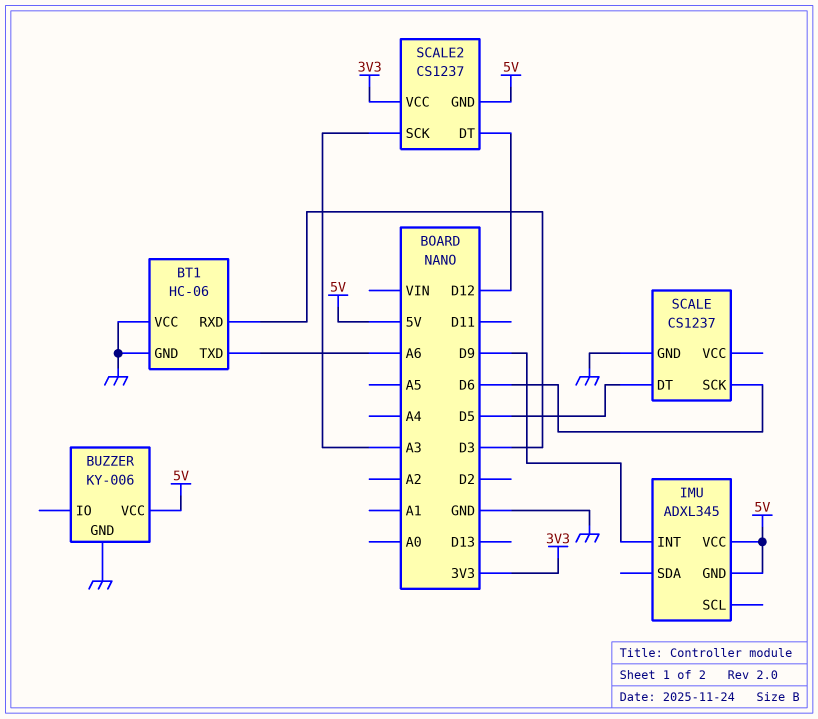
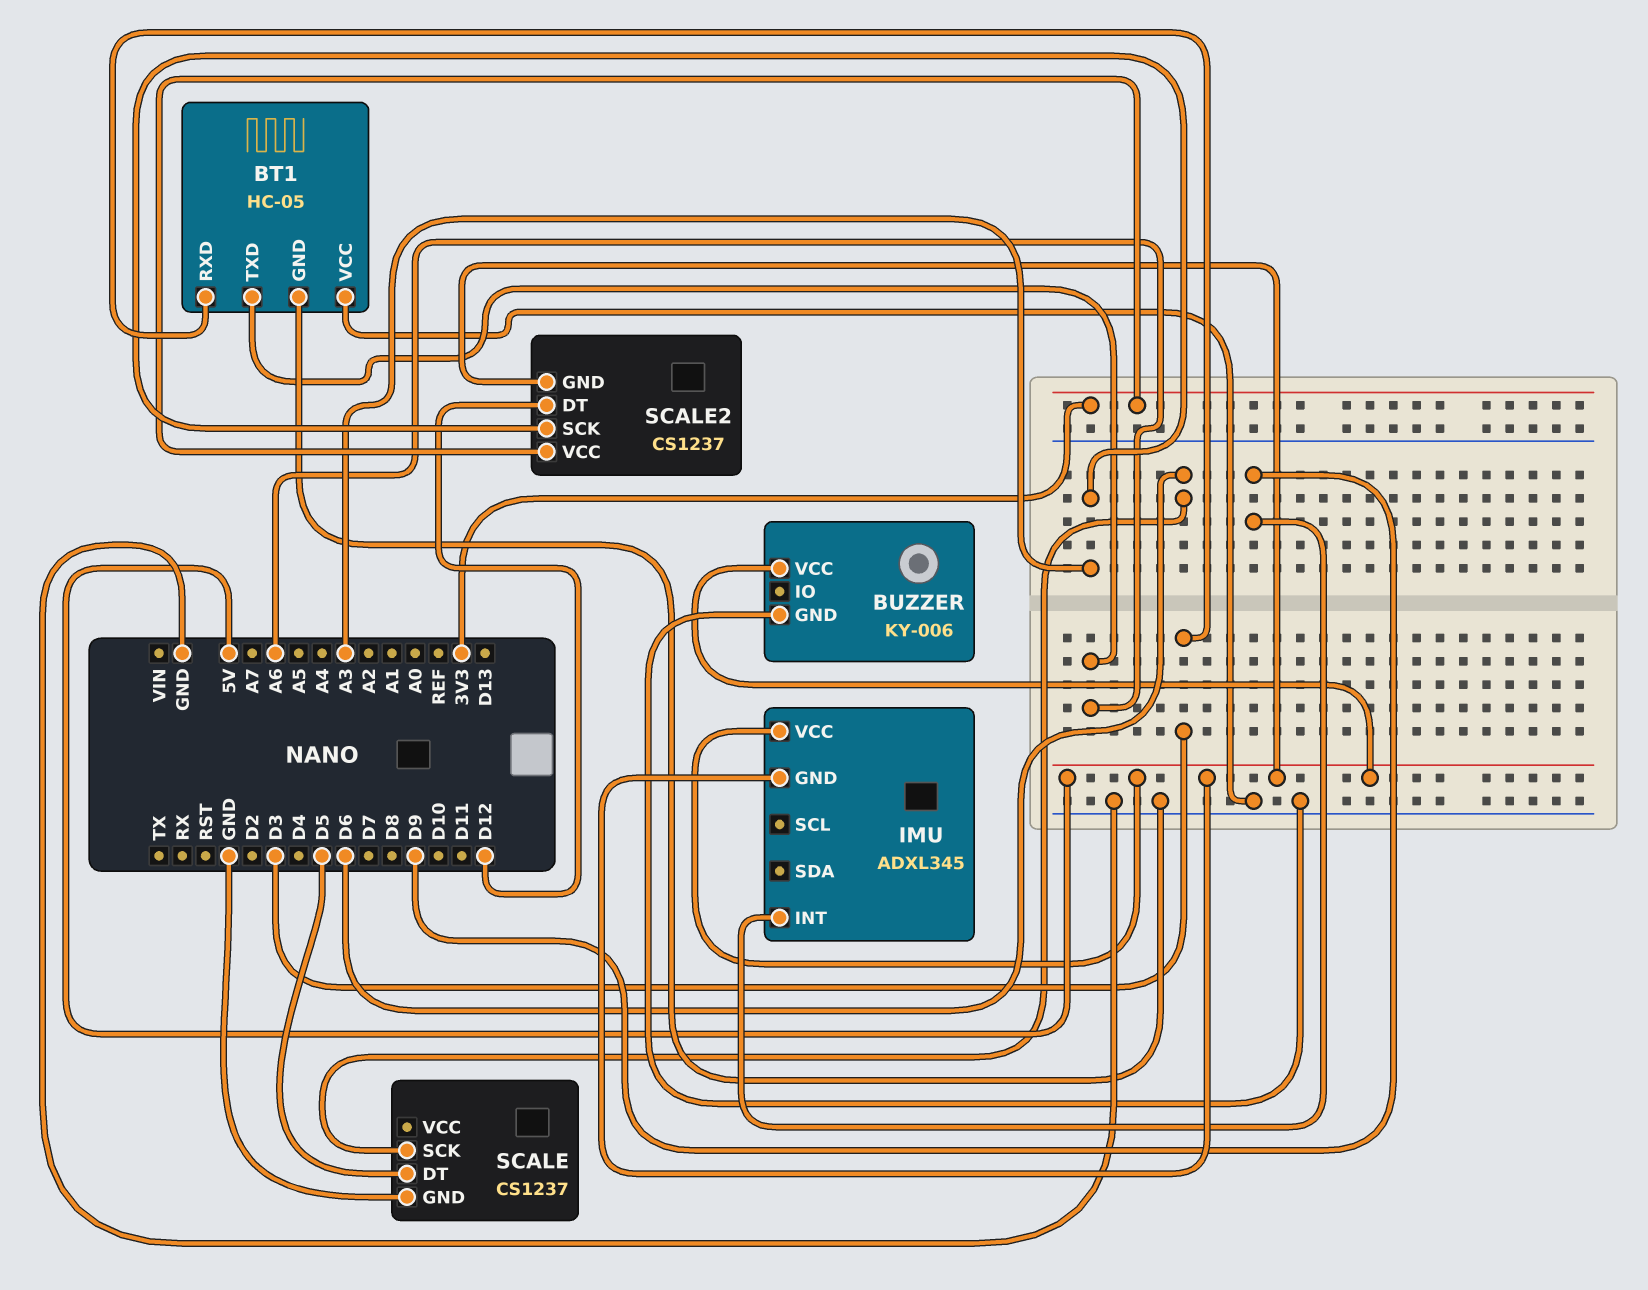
BT1: HC-06 -> HC-05

